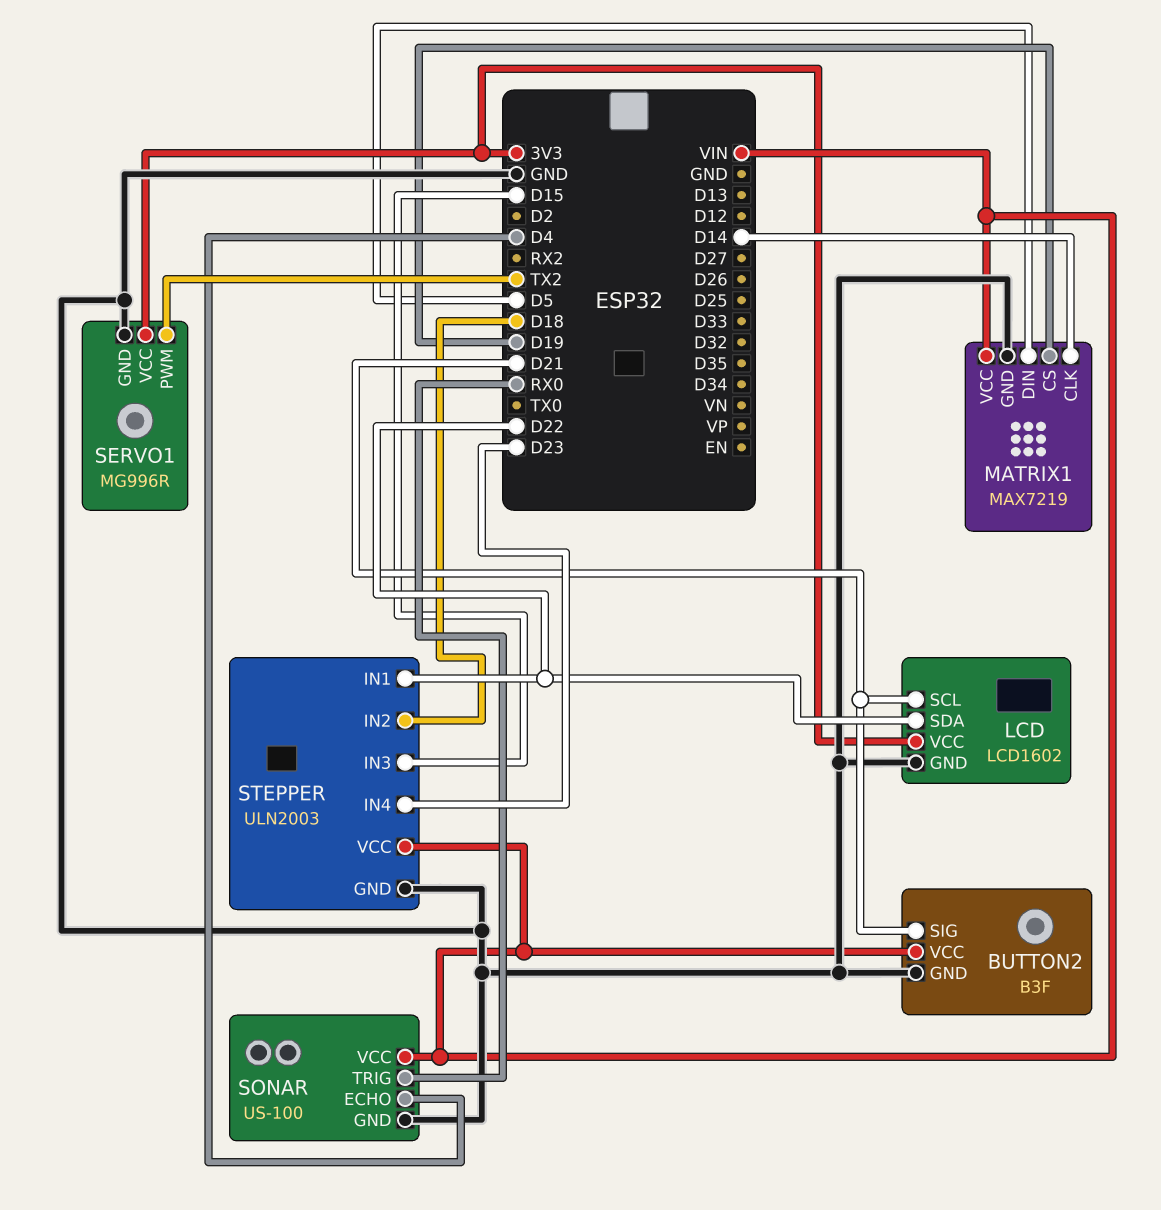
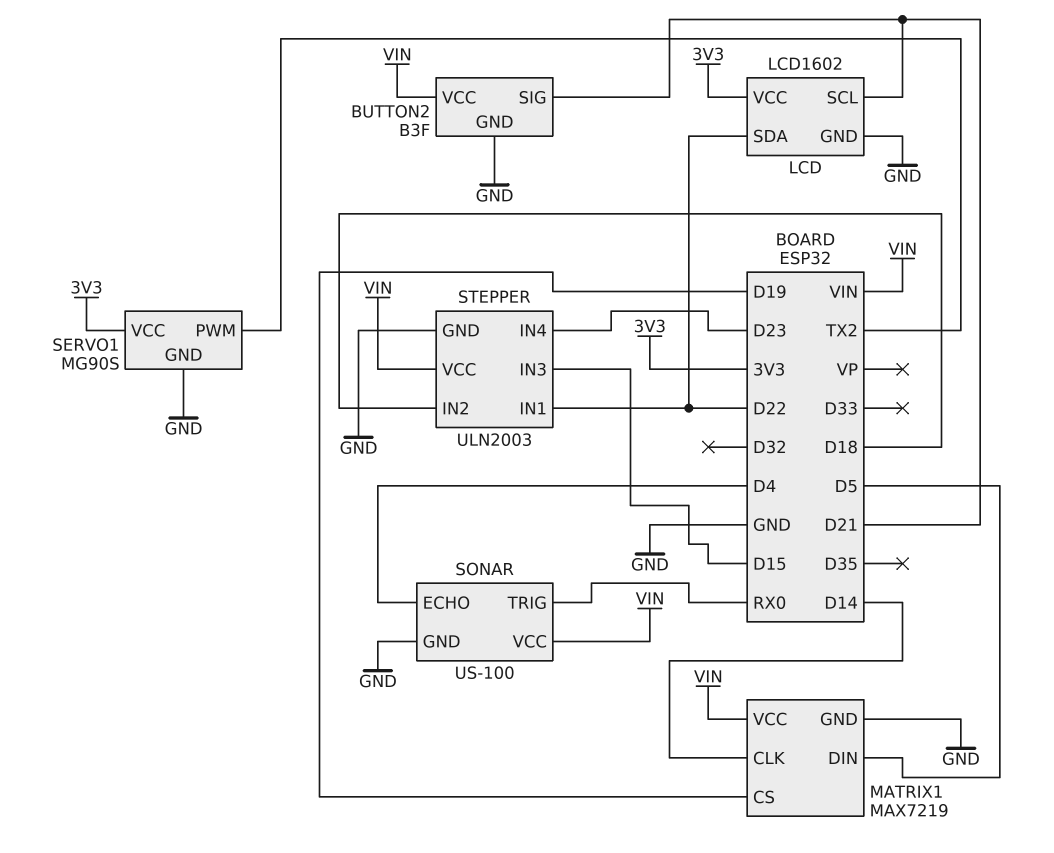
SERVO1: MG996R -> MG90S

